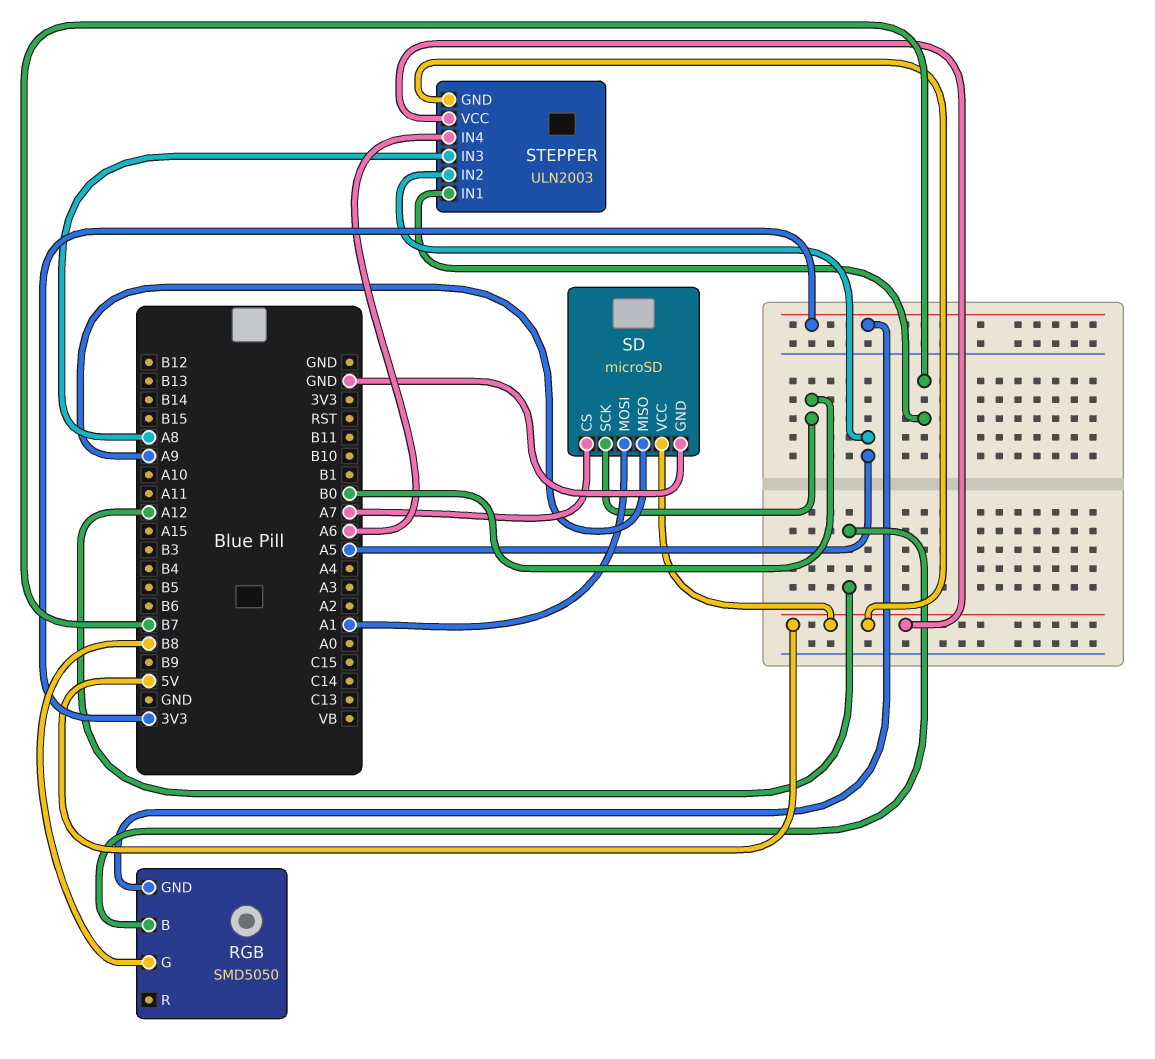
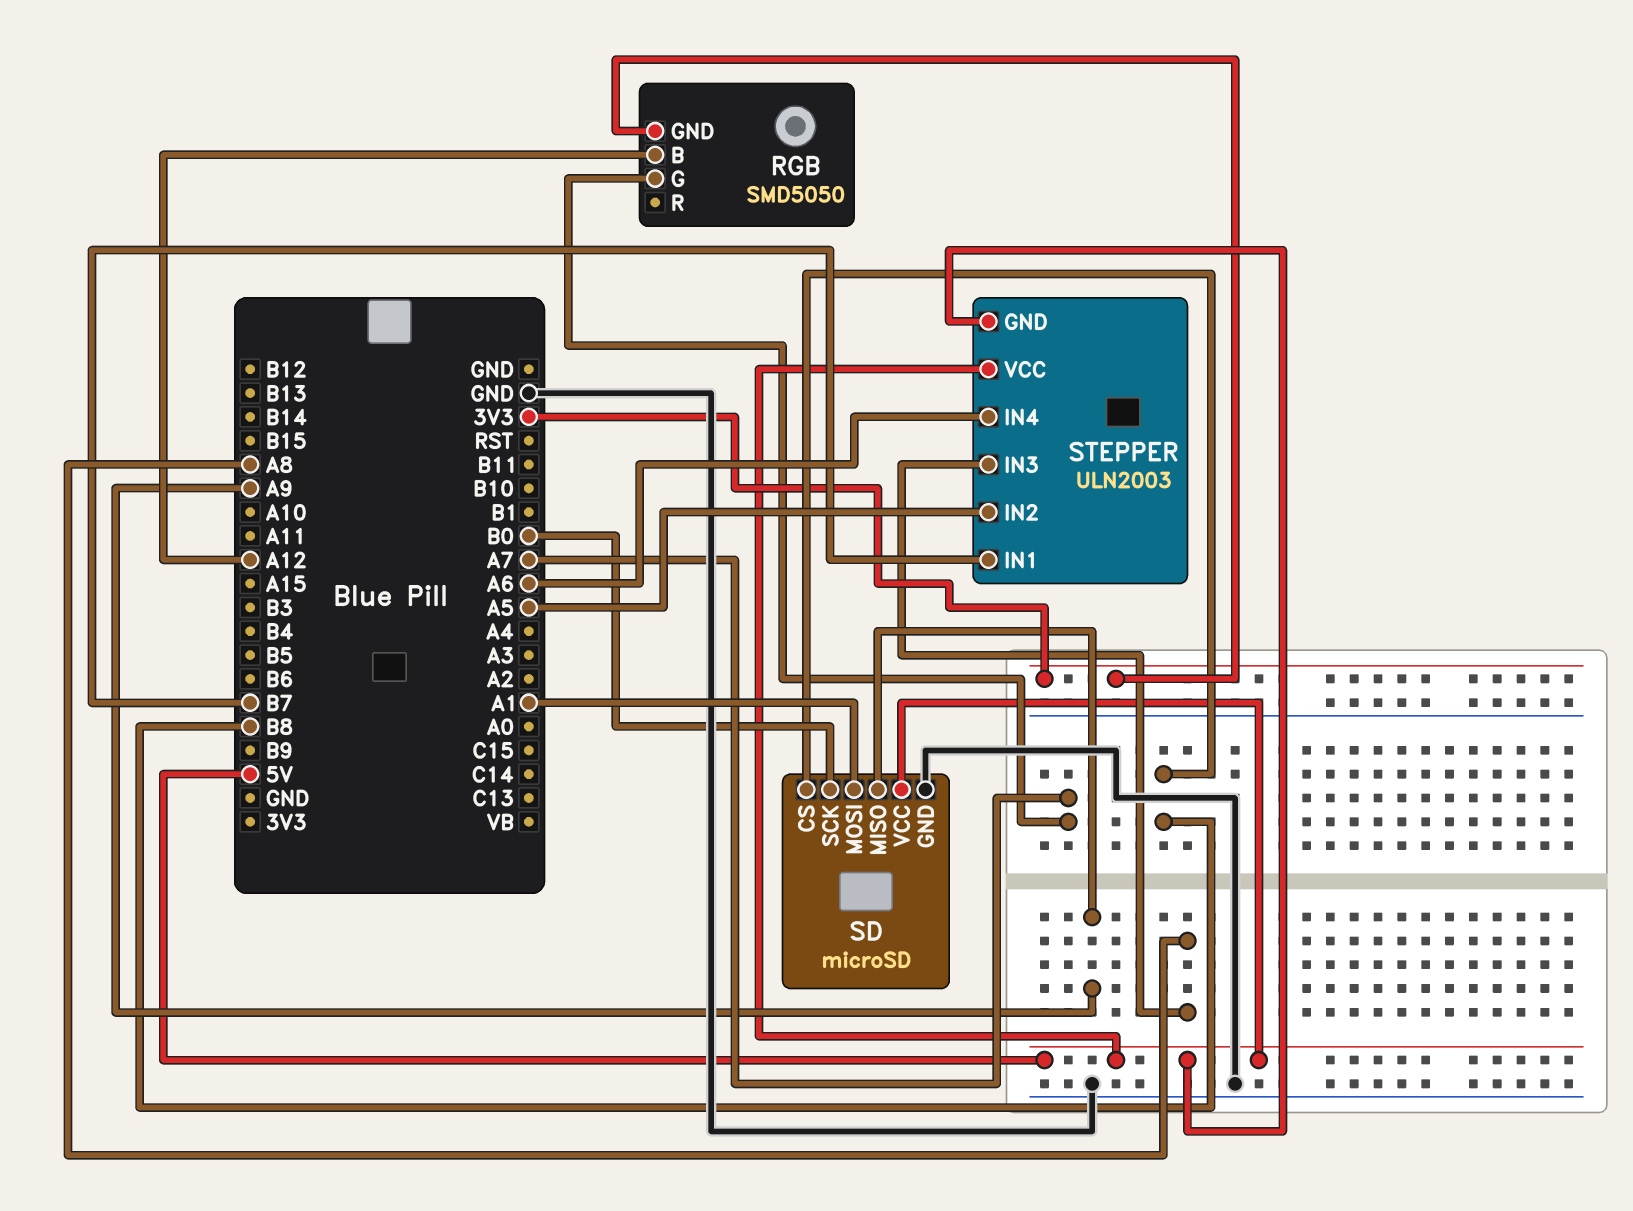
RGB pin G: B8 -> A7
SD pin CS: A7 -> B8

